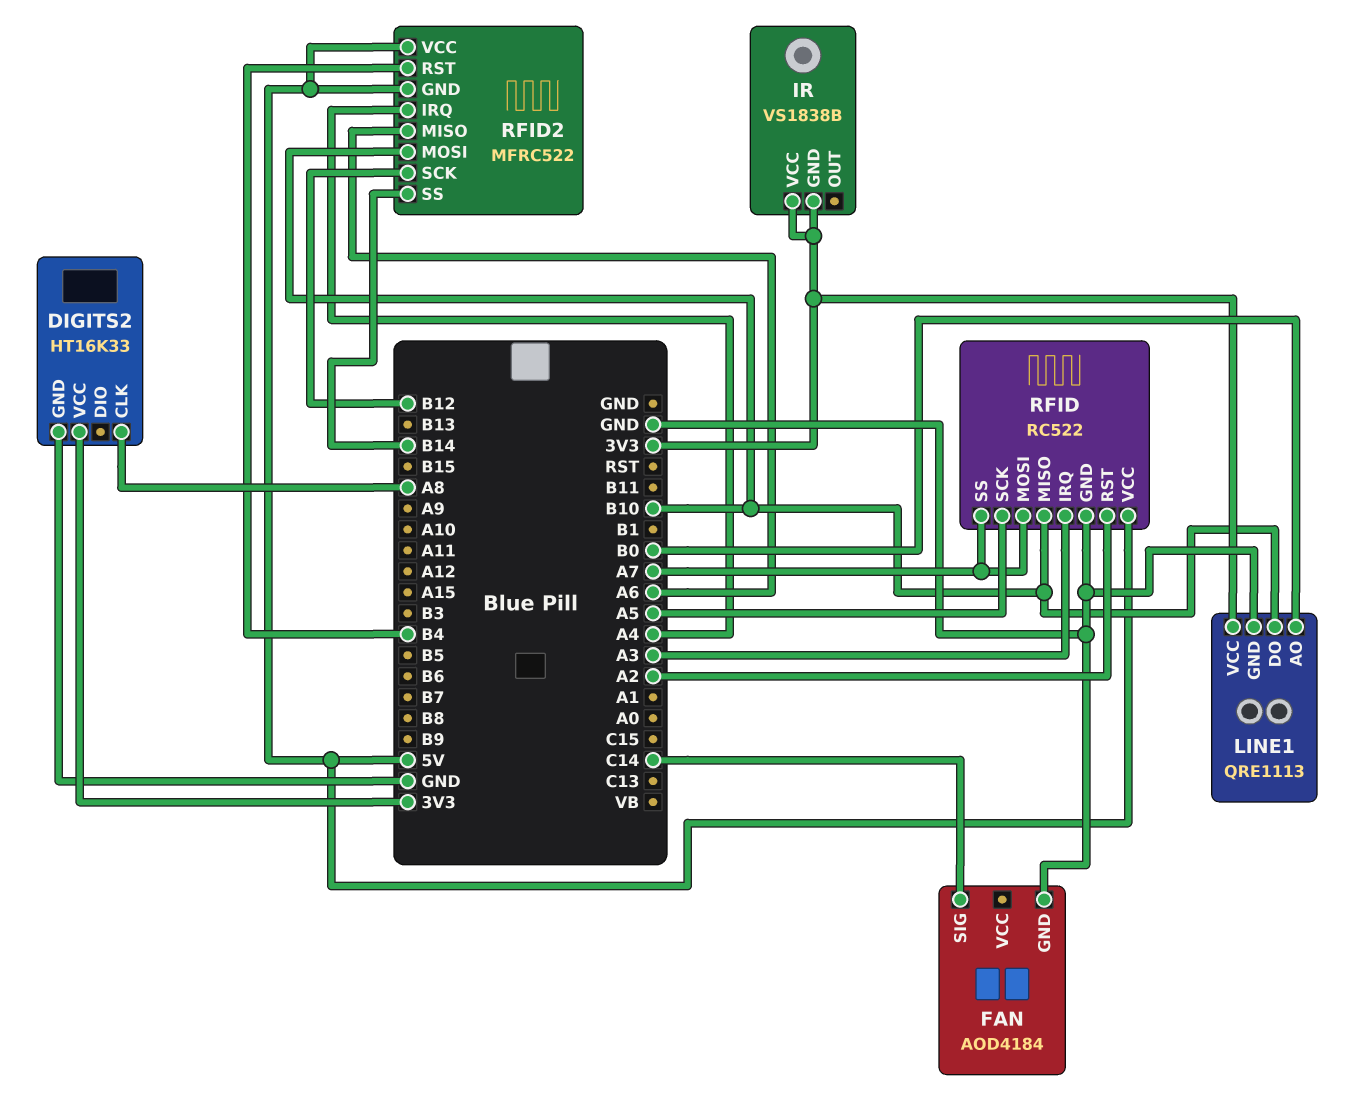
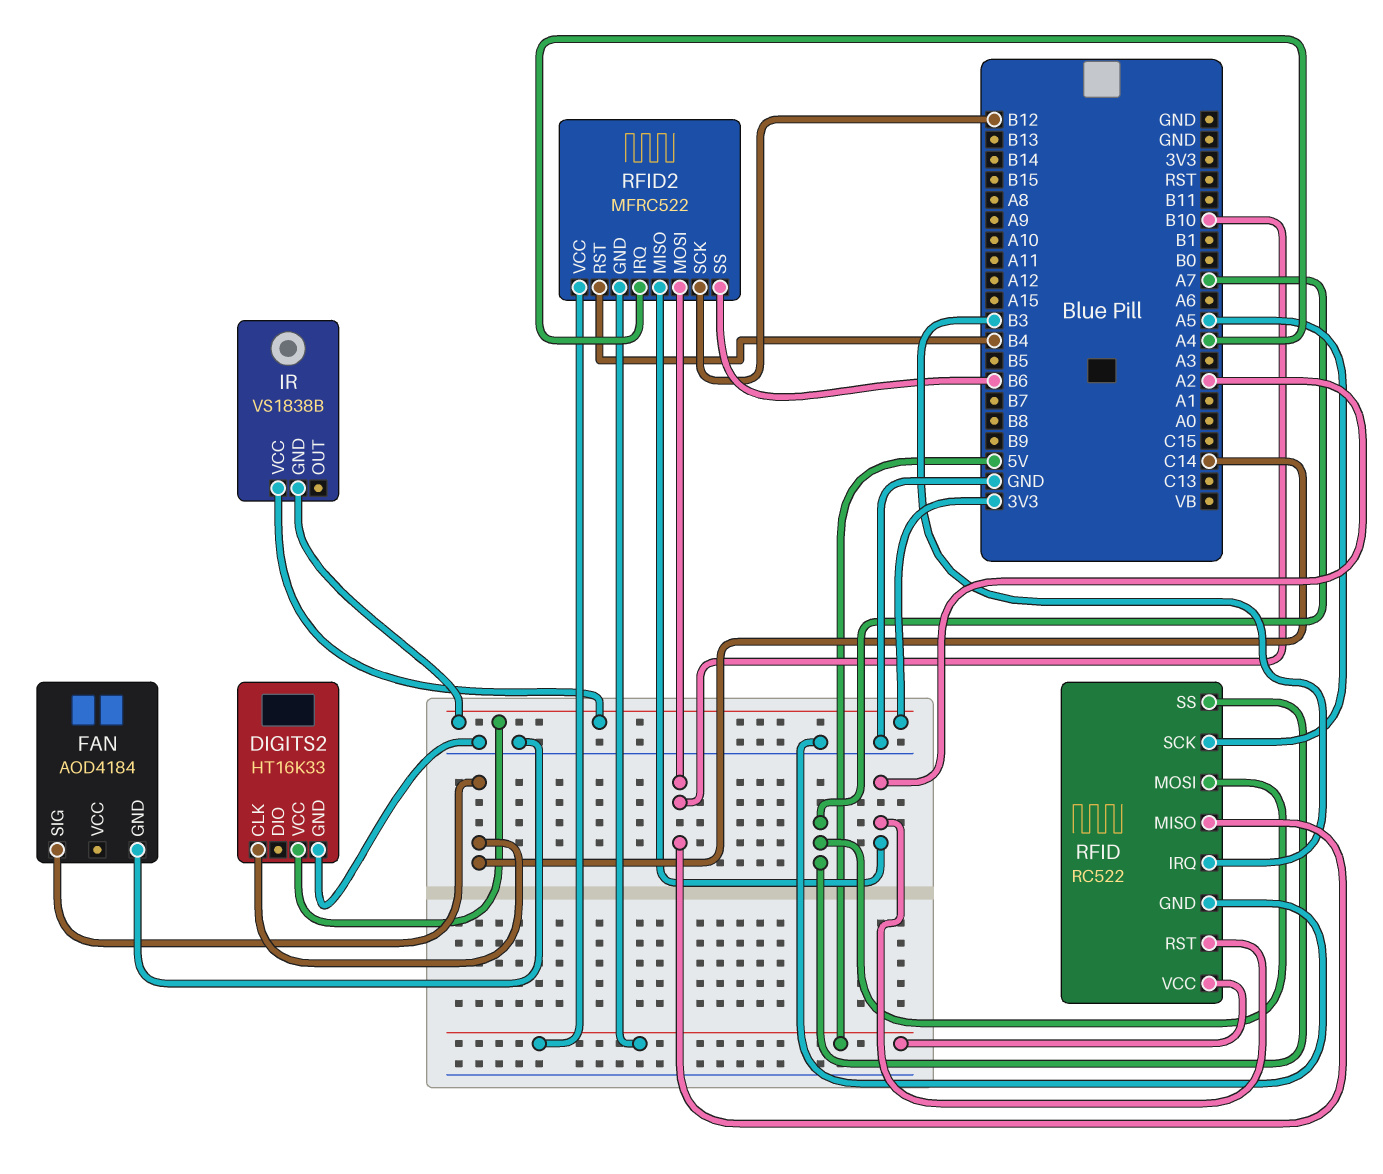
DIGITS2 pin CLK: A8 -> C14
LINE1: QRE1113 -> none
LINE1 pin AO: B0 -> none
LINE1 pin DO: B10 -> none
LINE1 pin GND: GND -> none
LINE1 pin VCC: 3V3 -> none
RFID pin IRQ: A3 -> B3
RFID2 pin MISO: A6 -> A2
RFID2 pin SS: B14 -> B6

